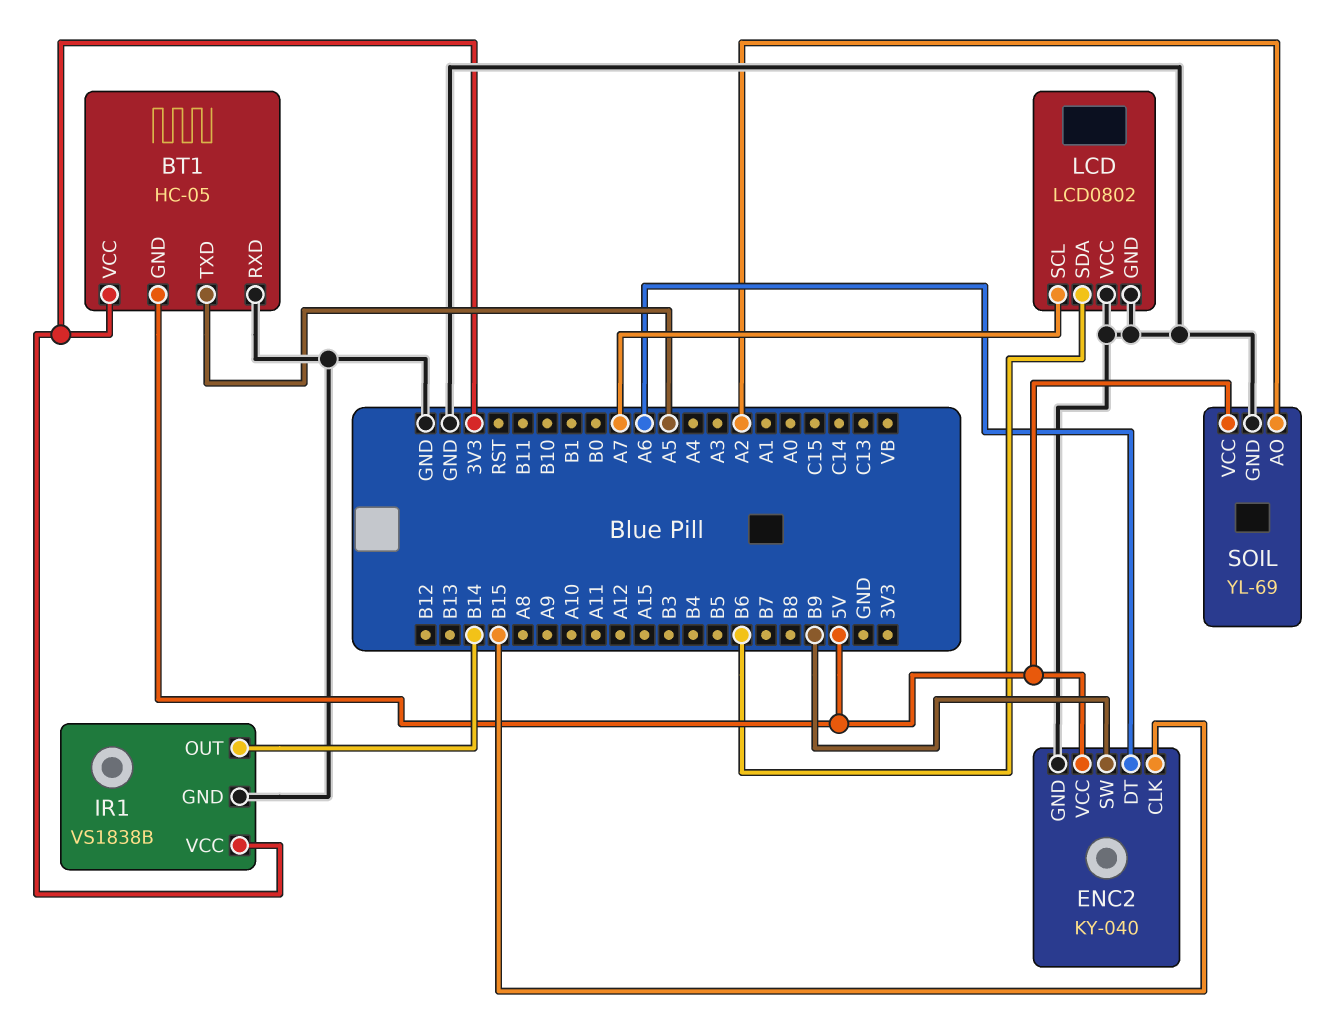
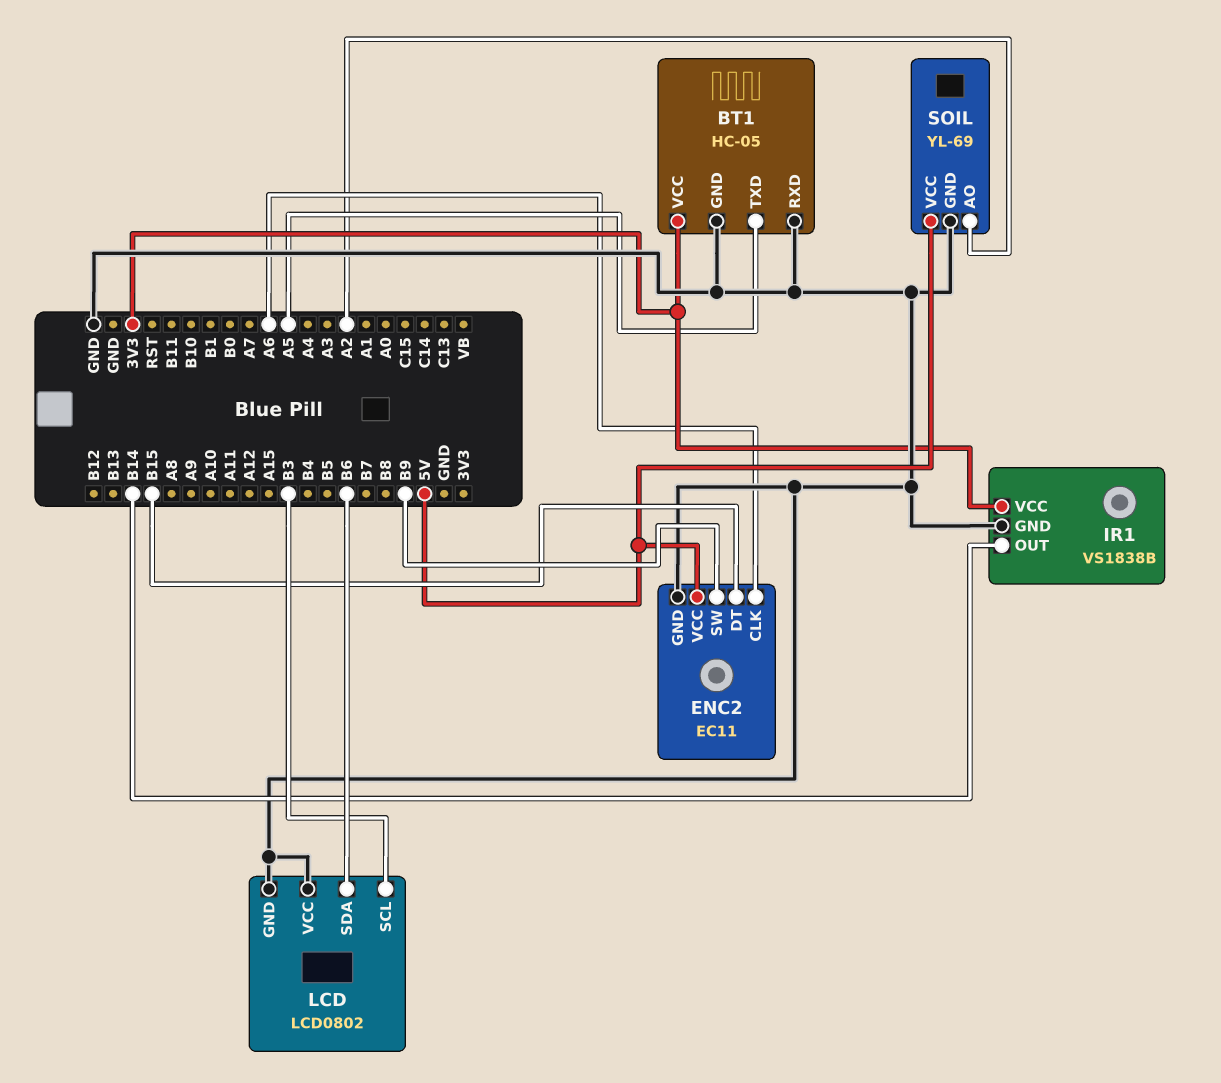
BT1 pin GND: 5V -> GND
ENC2: KY-040 -> EC11
ENC2 pin CLK: B15 -> A6
ENC2 pin DT: A6 -> B15
LCD pin SCL: A7 -> B3

